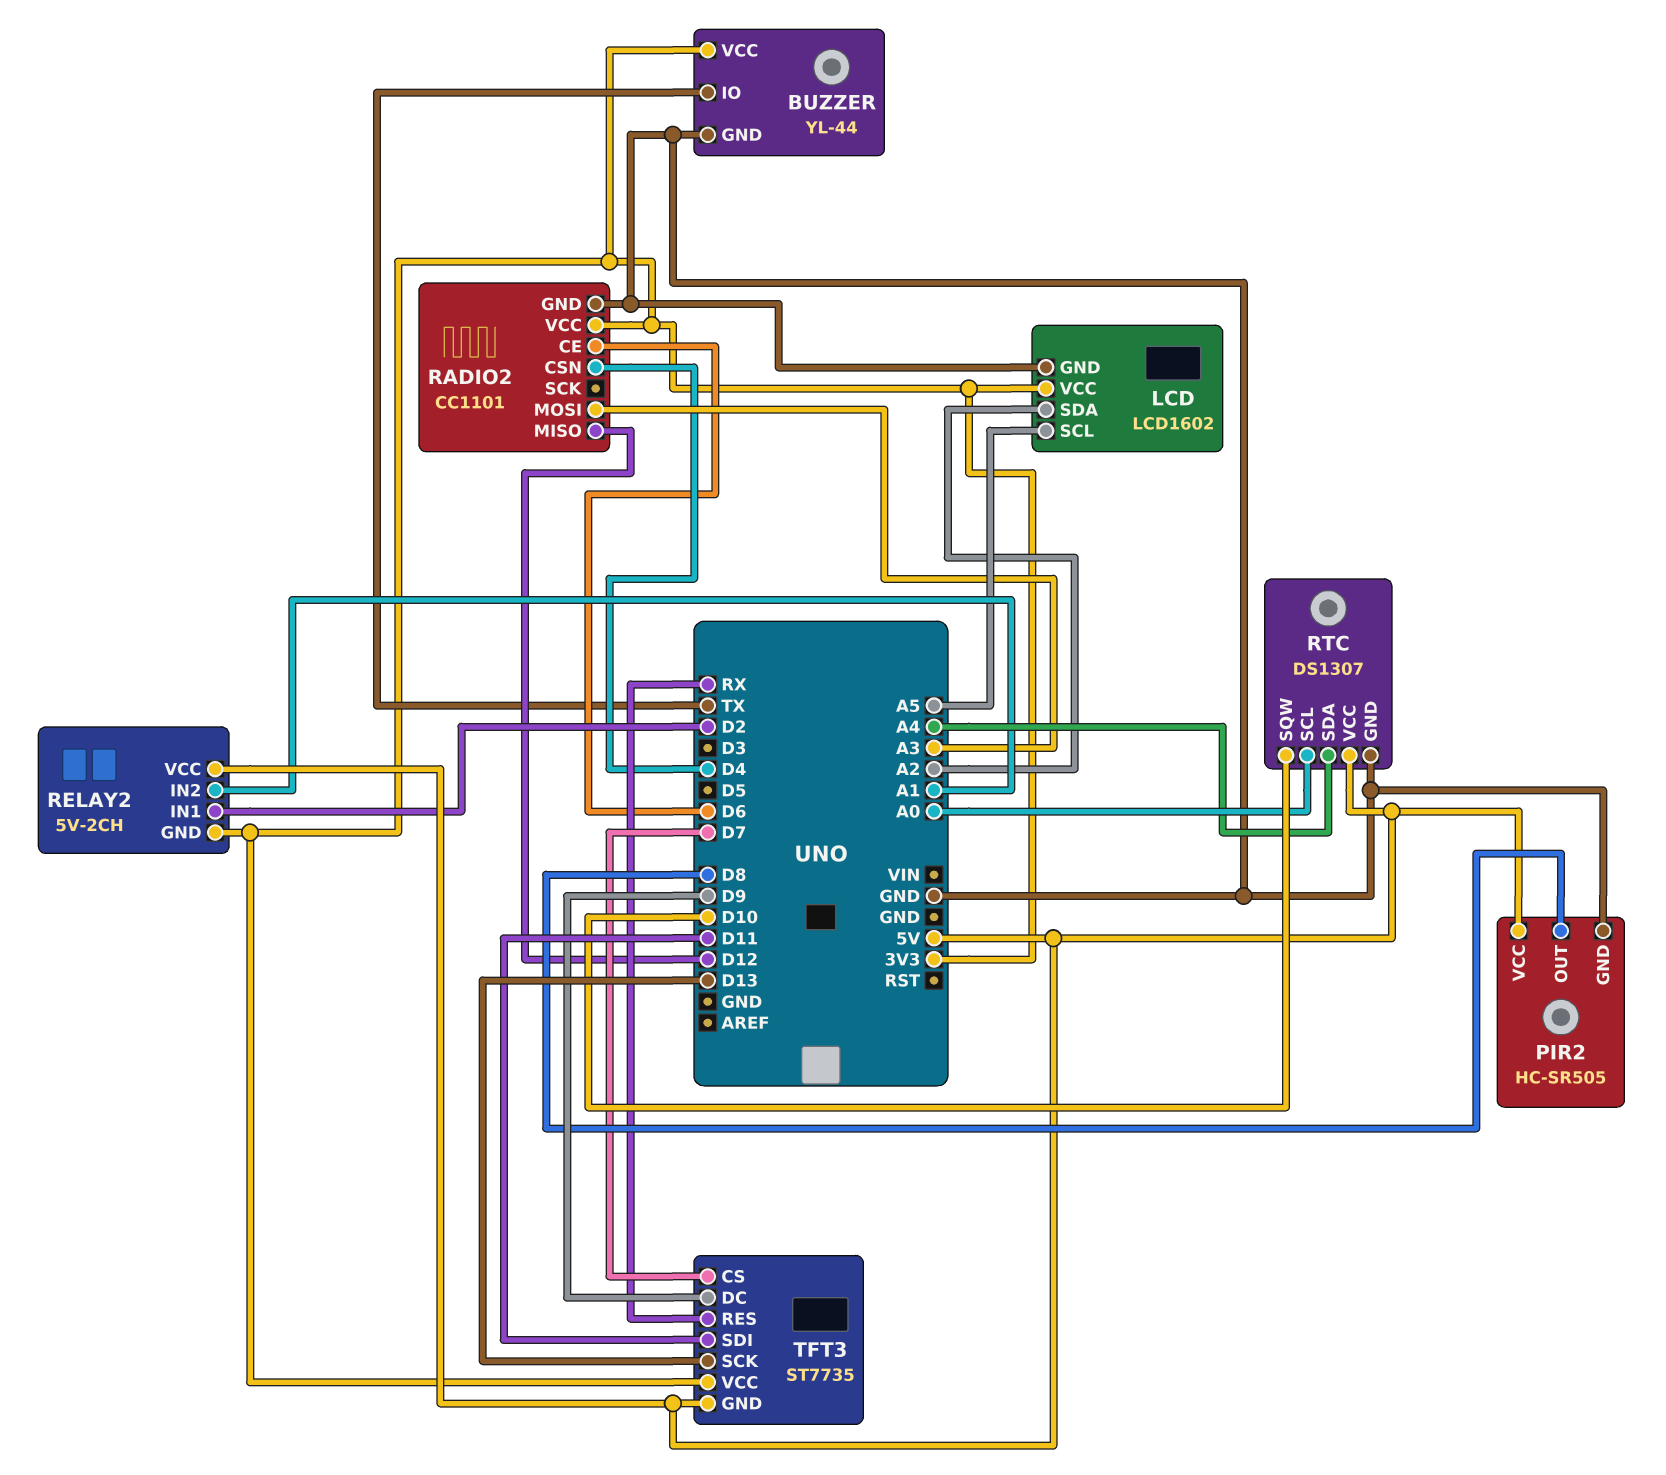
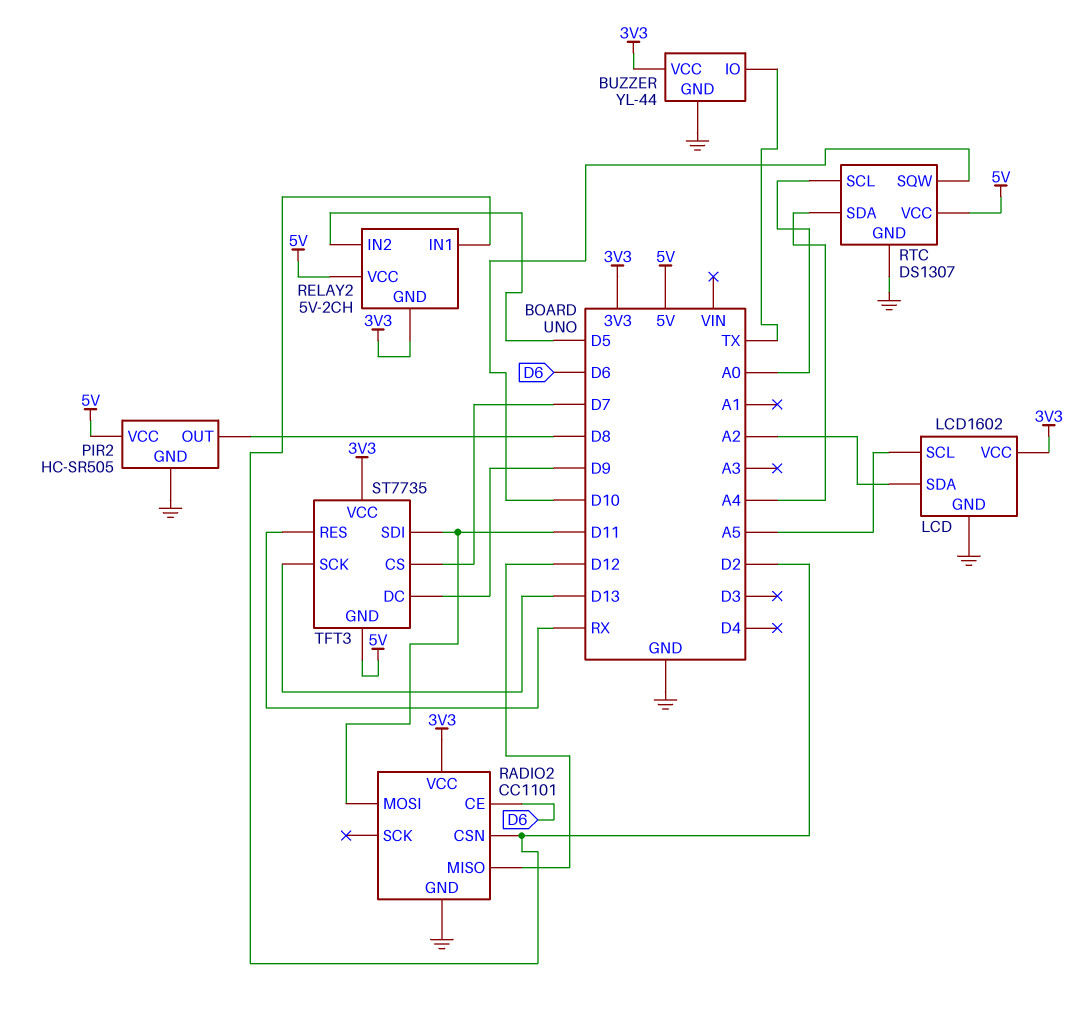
RADIO2 pin CSN: D4 -> D2
RADIO2 pin MOSI: A3 -> D11
RELAY2 pin IN2: A1 -> D5

